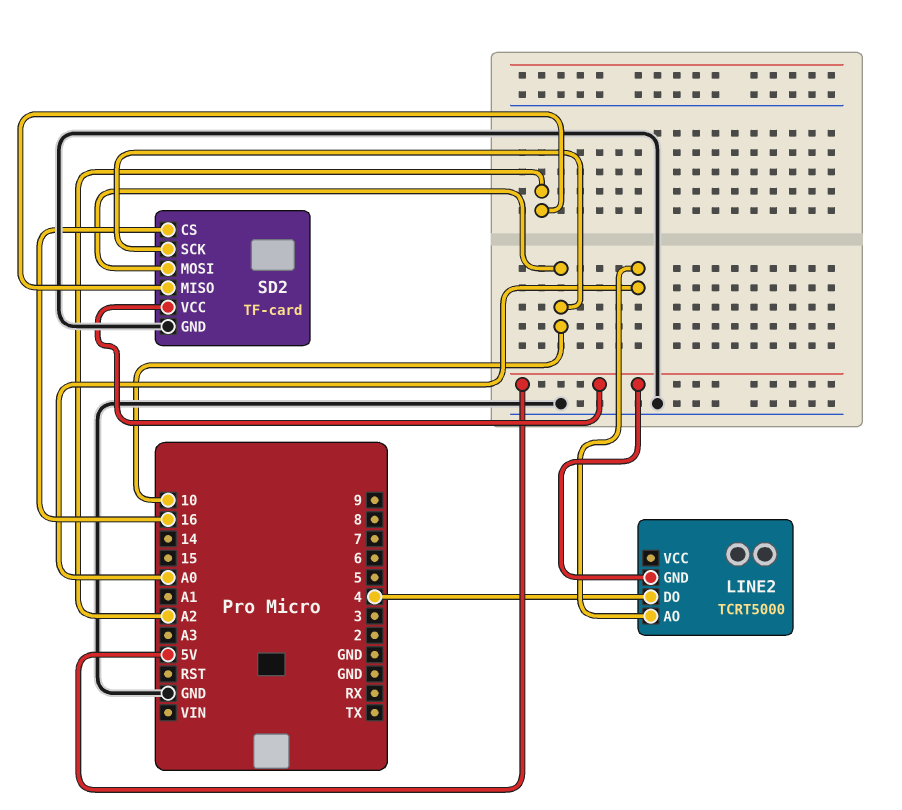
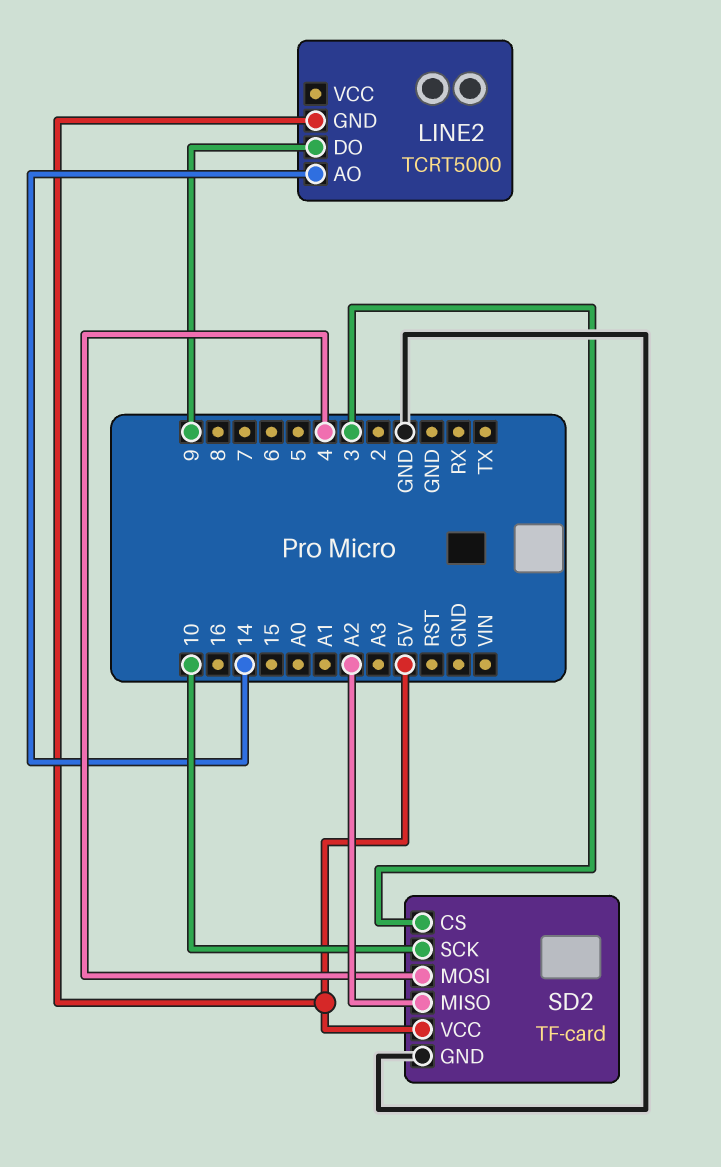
LINE2 pin AO: A0 -> 14
LINE2 pin DO: 4 -> 9
SD2 pin CS: 16 -> 3
SD2 pin MOSI: 10 -> 4

